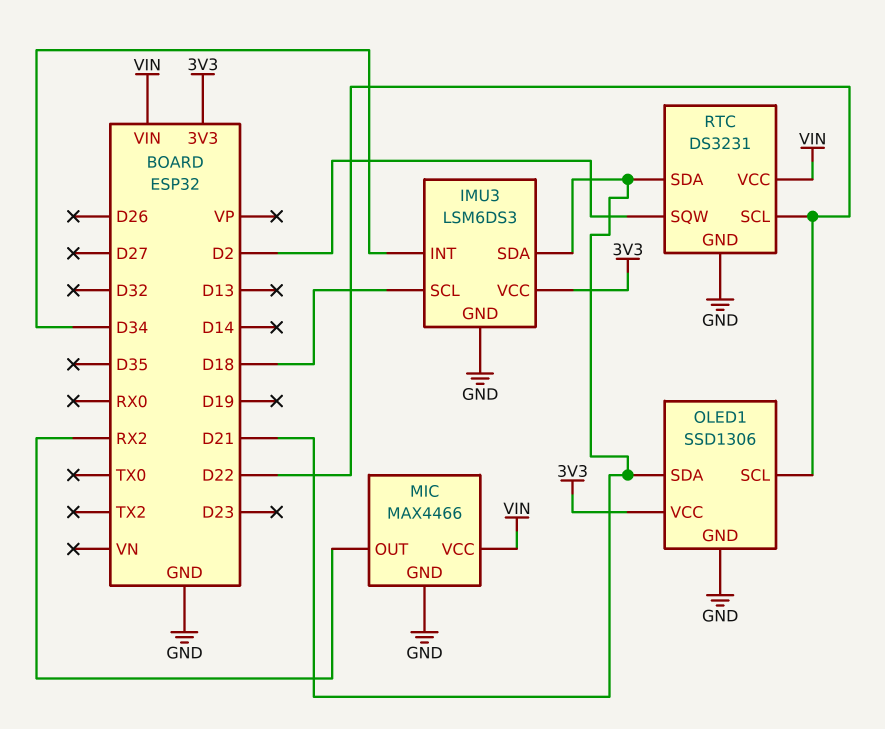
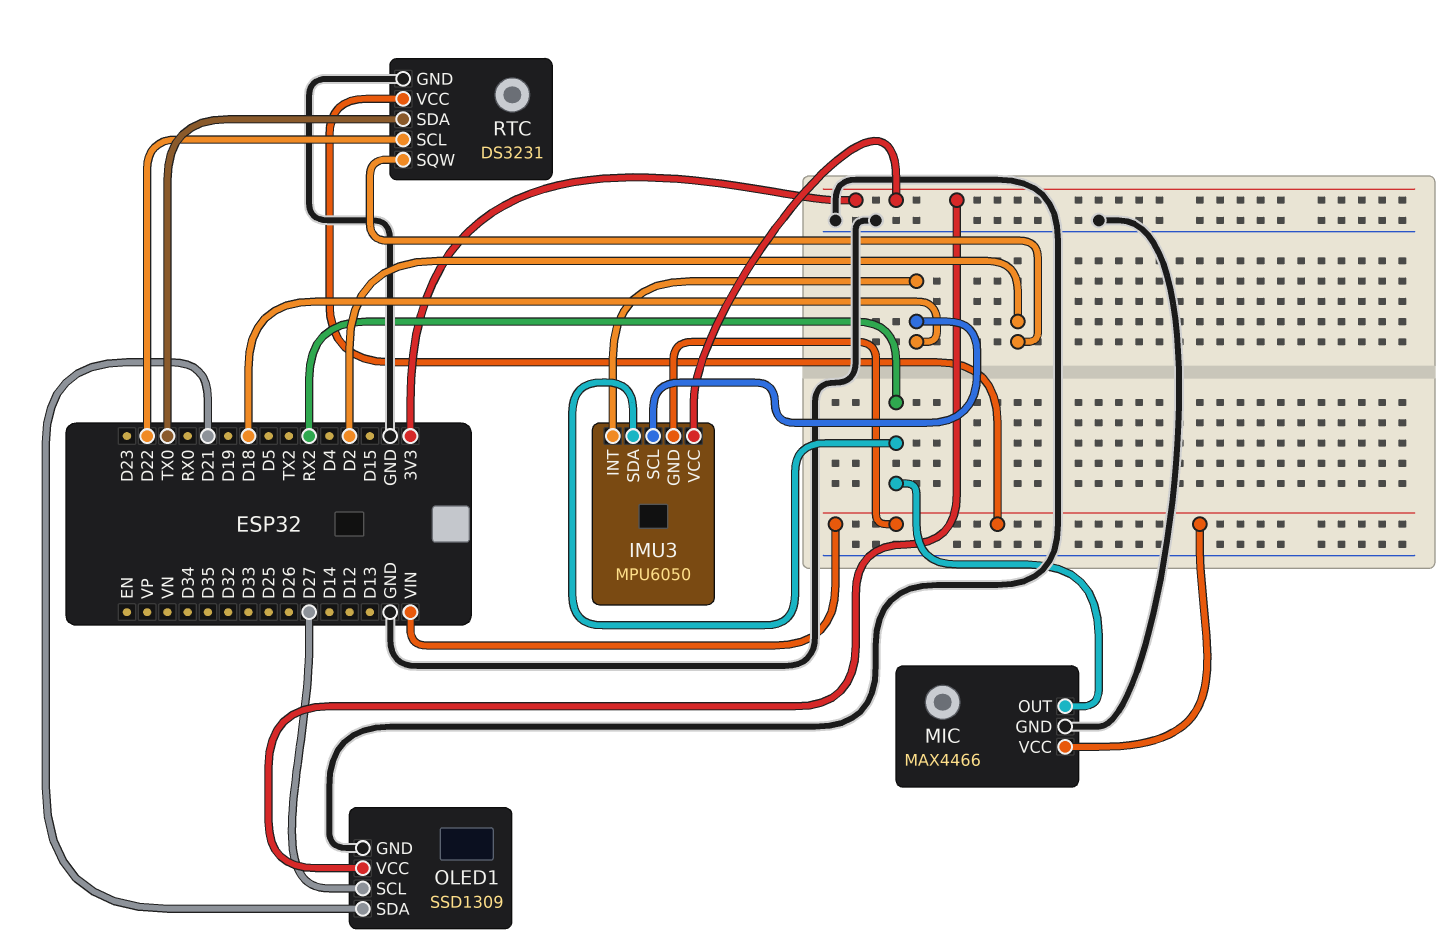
IMU3: LSM6DS3 -> MPU6050
IMU3 pin GND: GND -> VIN
IMU3 pin INT: D34 -> D18
IMU3 pin SDA: D21 -> RX2
OLED1: SSD1306 -> SSD1309
OLED1 pin SCL: D22 -> D27
RTC pin SDA: D21 -> TX0

